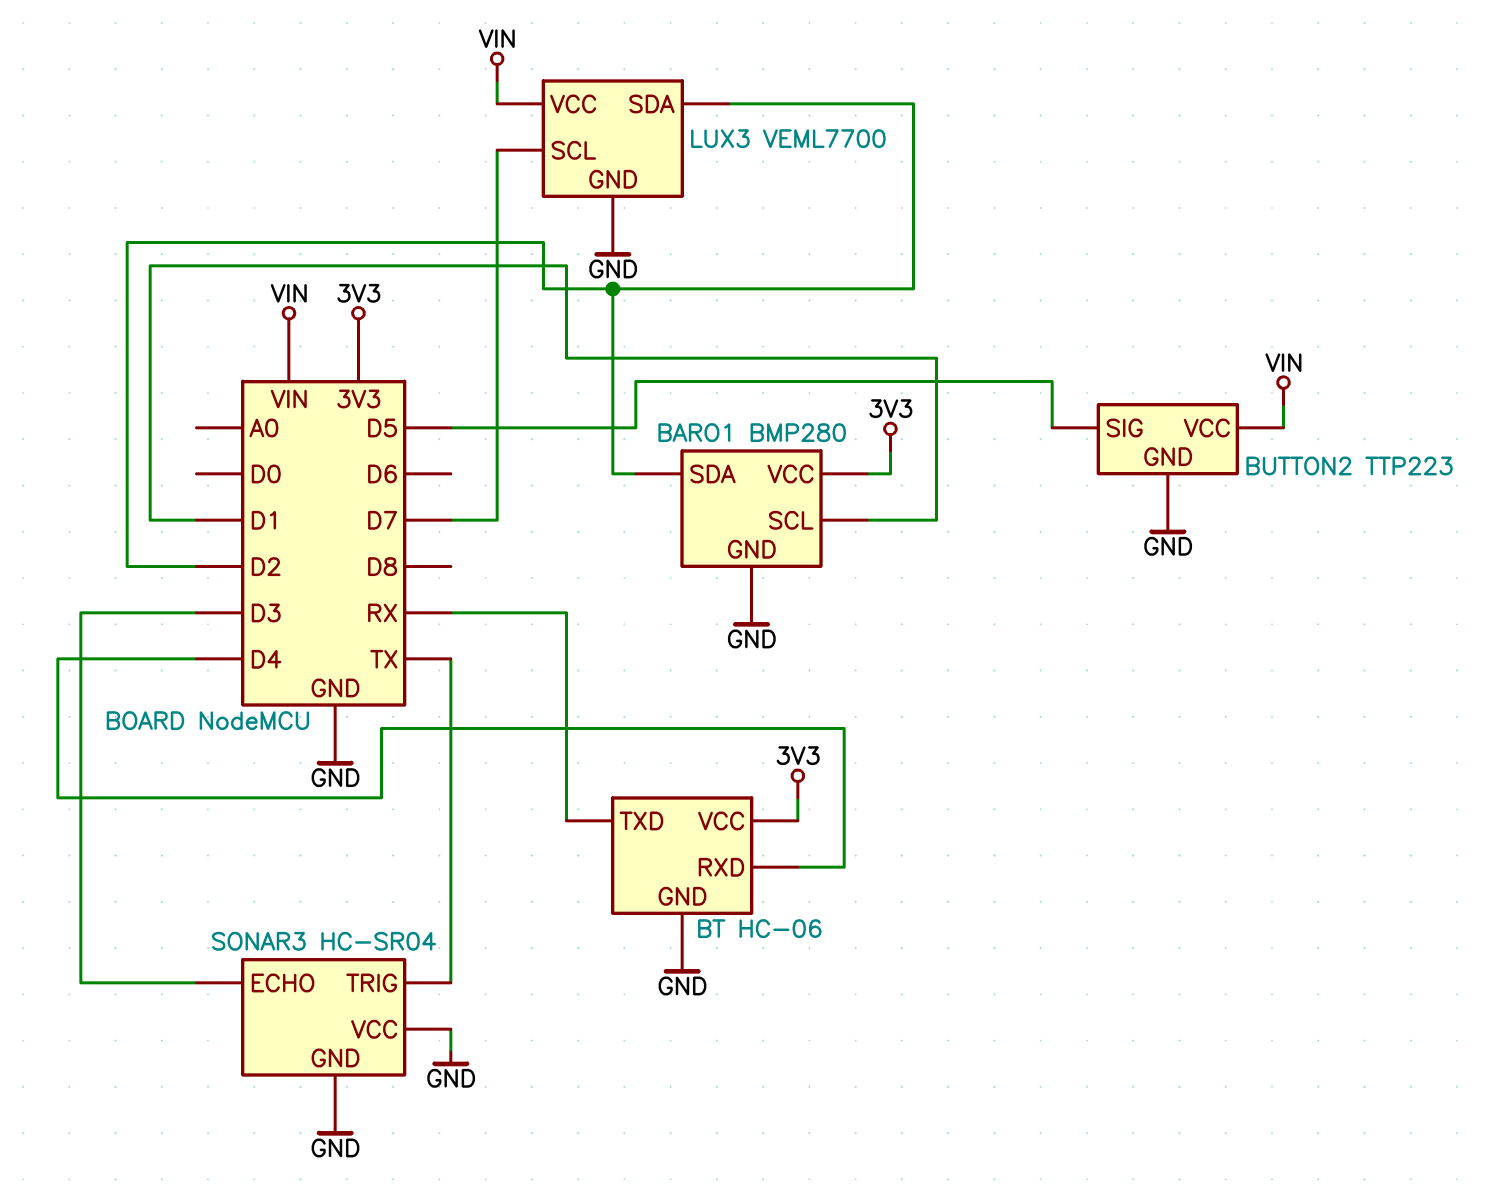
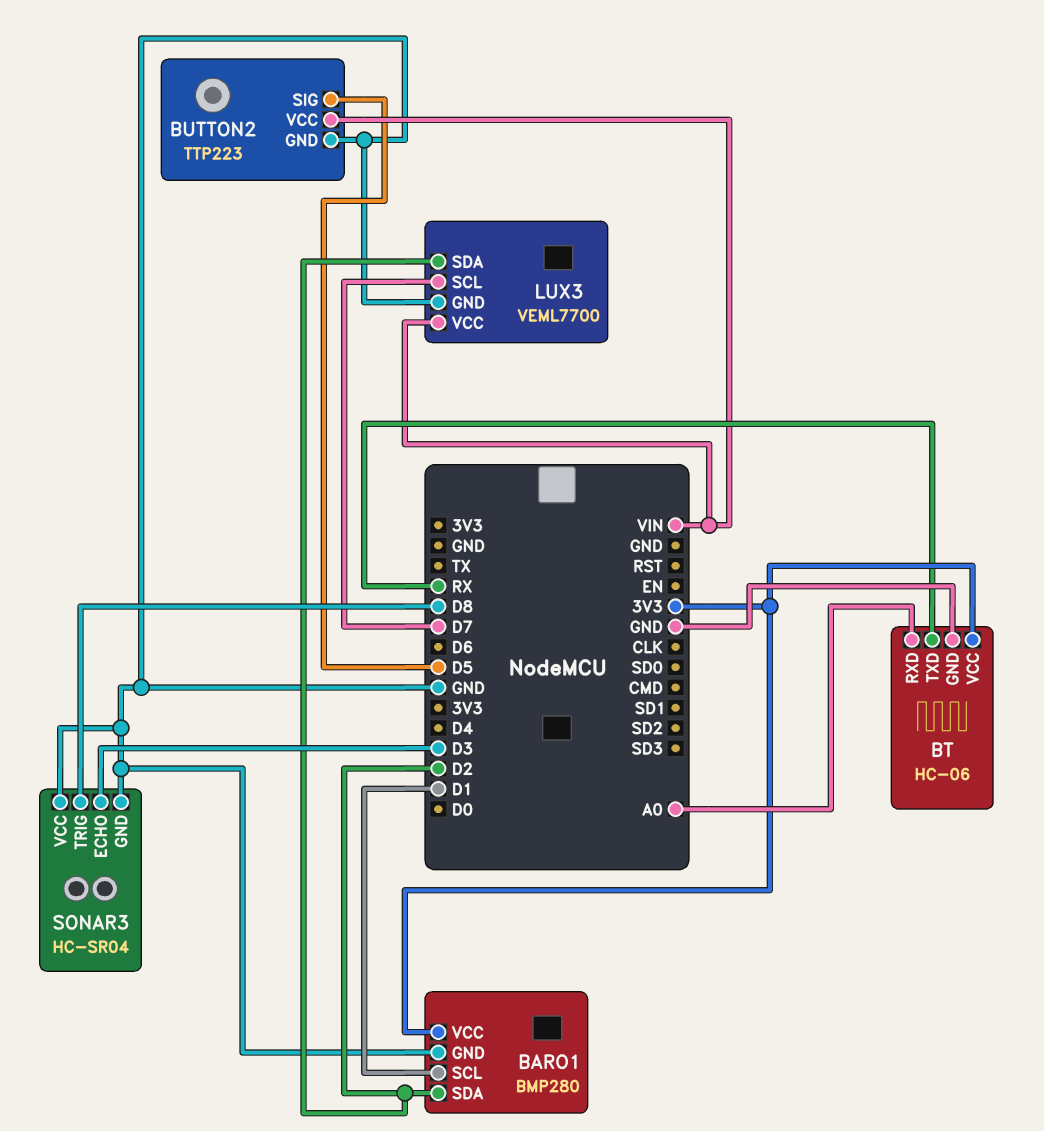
BT pin RXD: D4 -> A0
SONAR3 pin TRIG: TX -> D8

